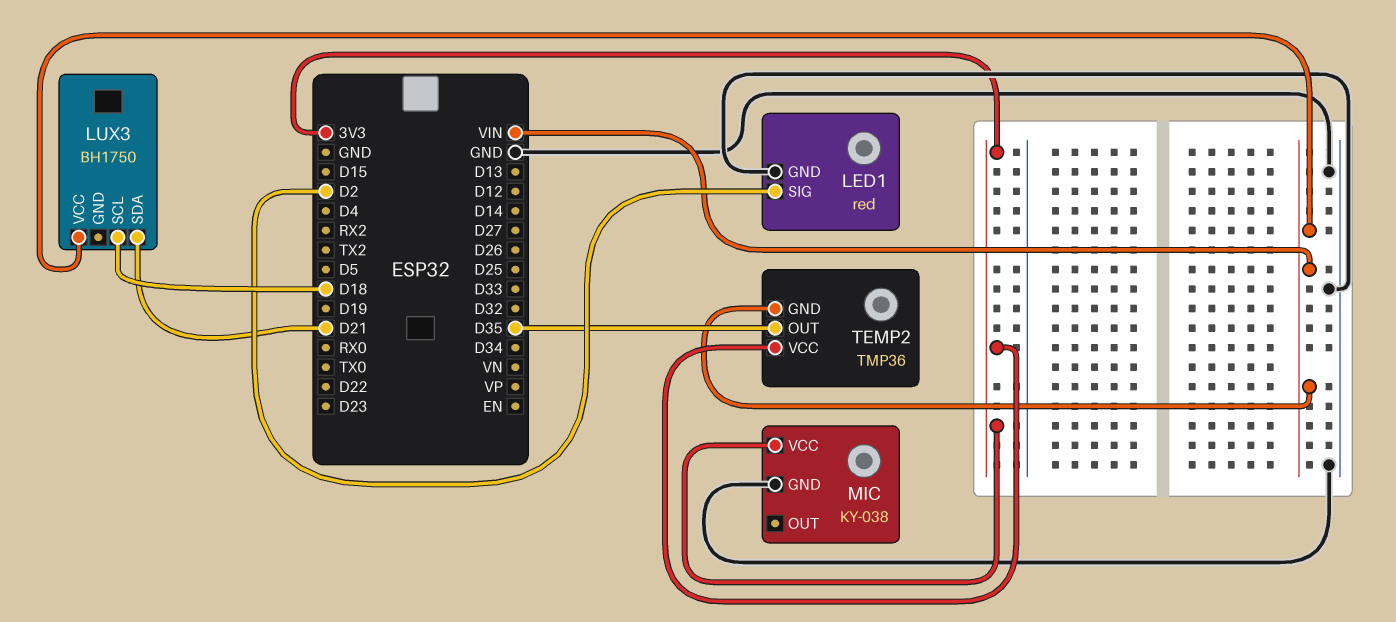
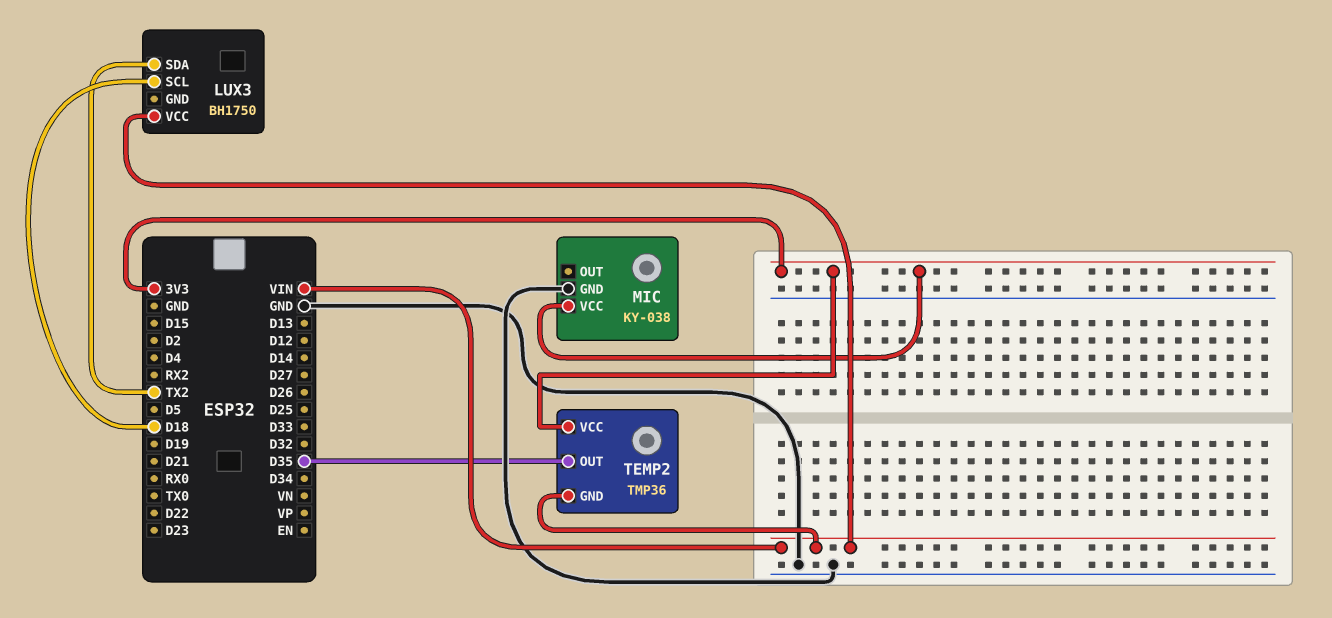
LED1: red -> none
LED1 pin GND: GND -> none
LED1 pin SIG: D2 -> none
LUX3 pin SDA: D21 -> TX2

